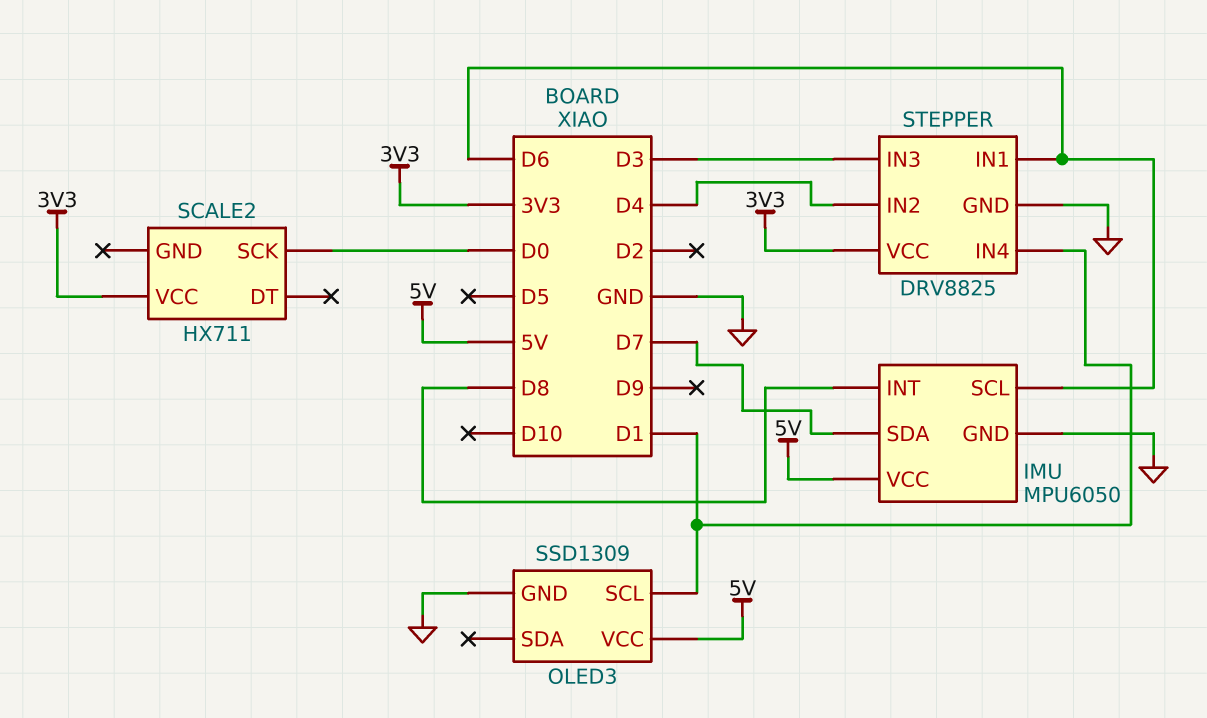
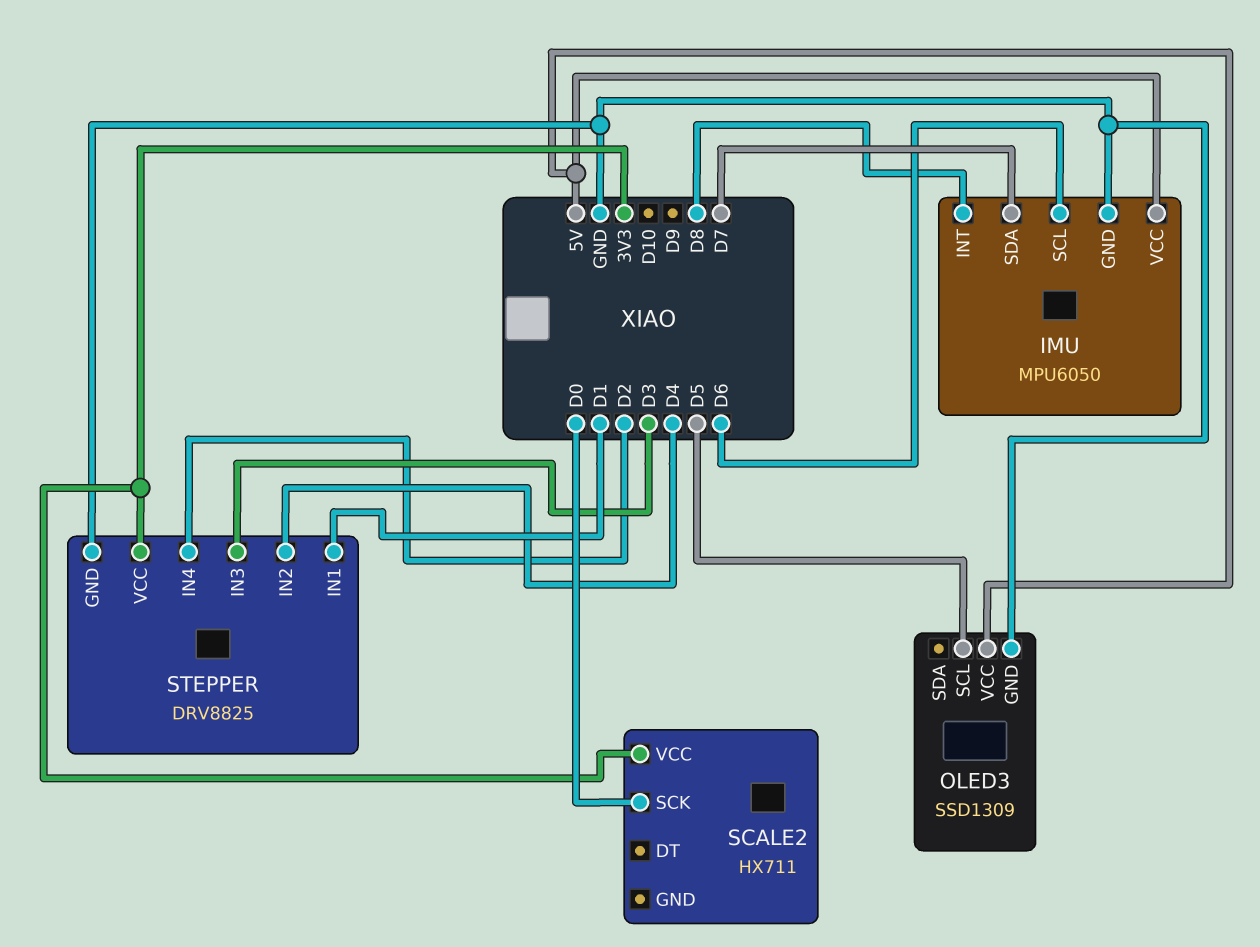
OLED3 pin SCL: D1 -> D5
STEPPER pin IN1: D6 -> D1
STEPPER pin IN4: D1 -> D2

